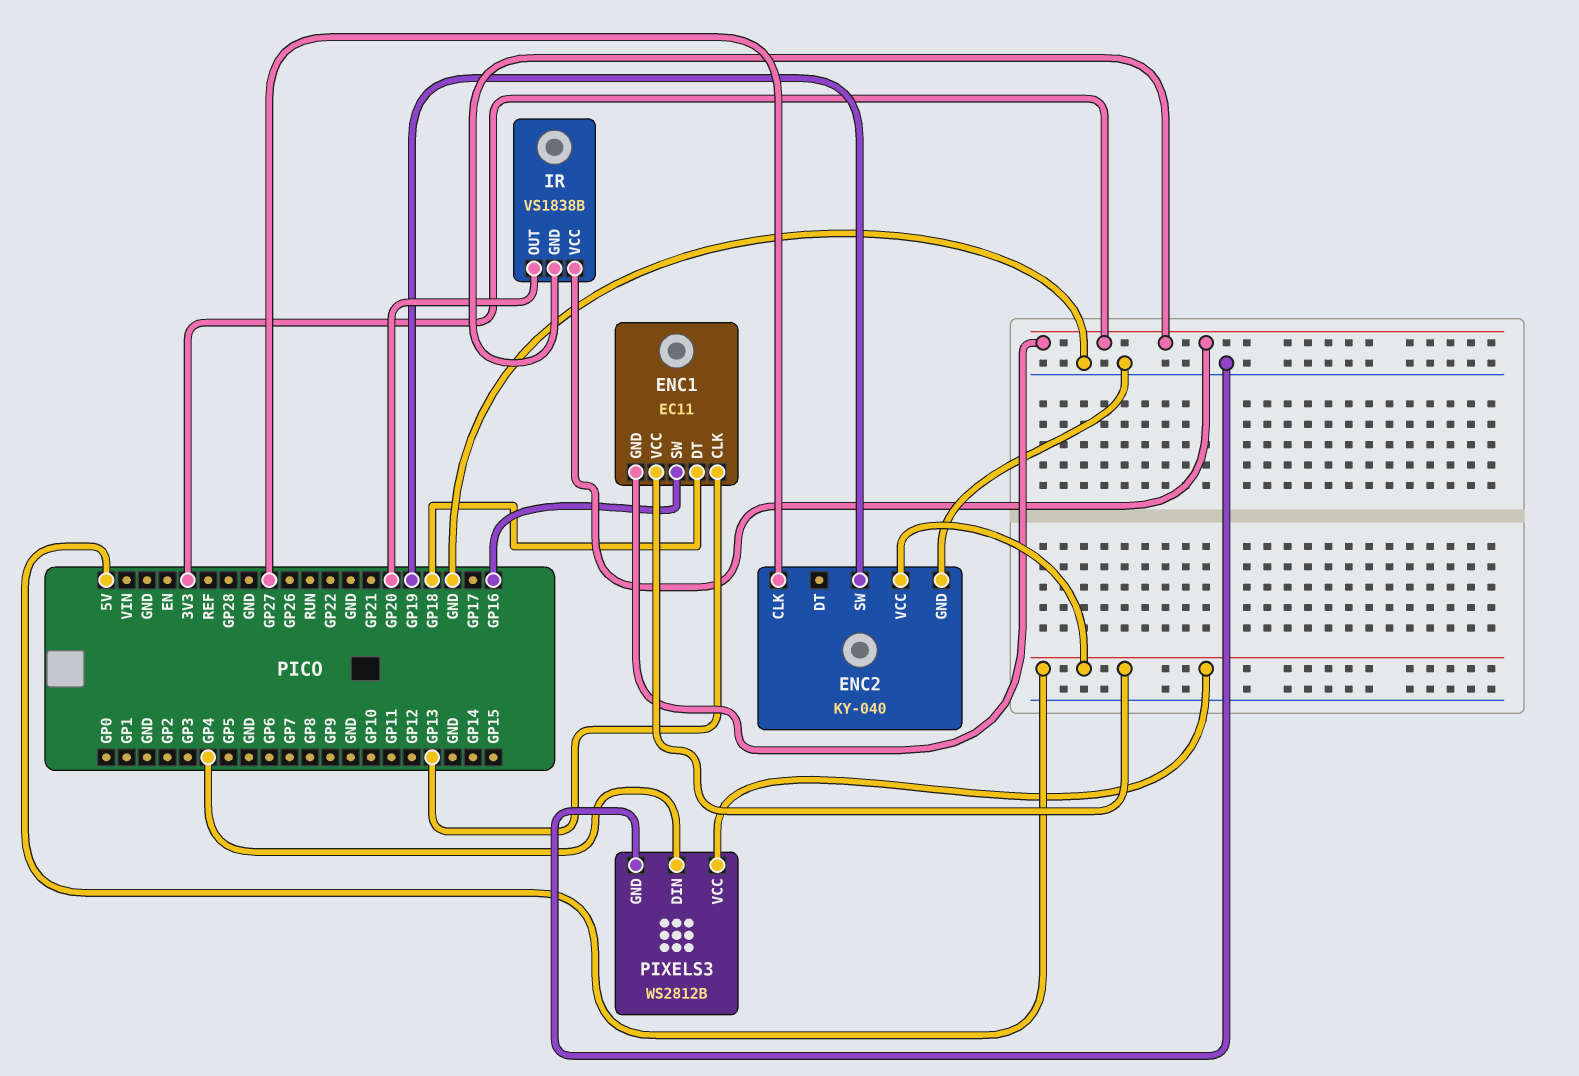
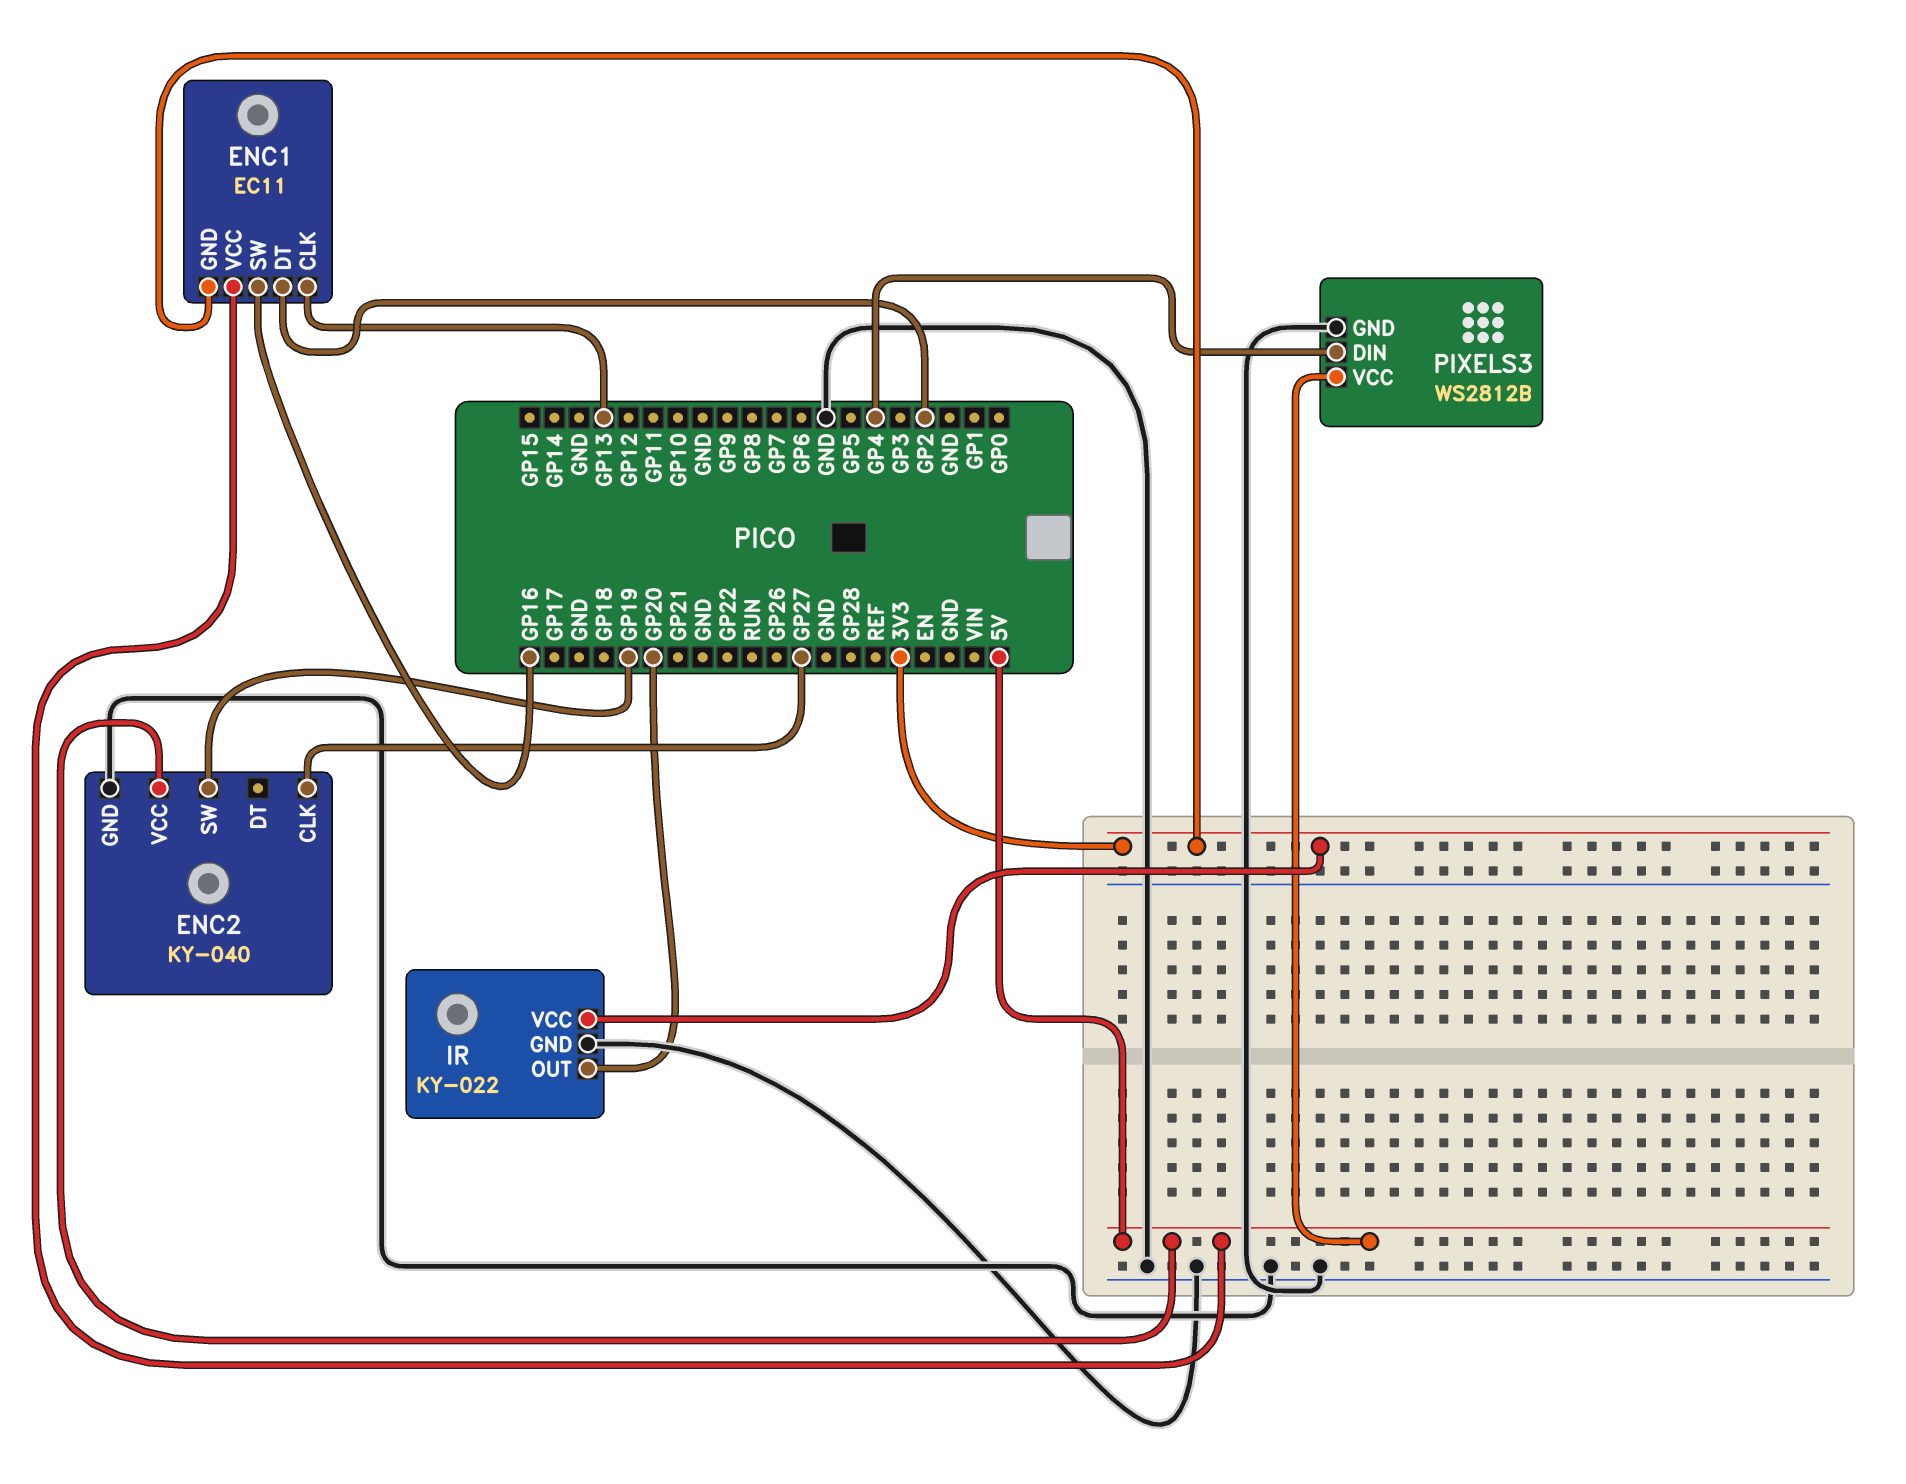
ENC1 pin DT: GP18 -> GP2
IR: VS1838B -> KY-022
IR pin GND: 3V3 -> GND

